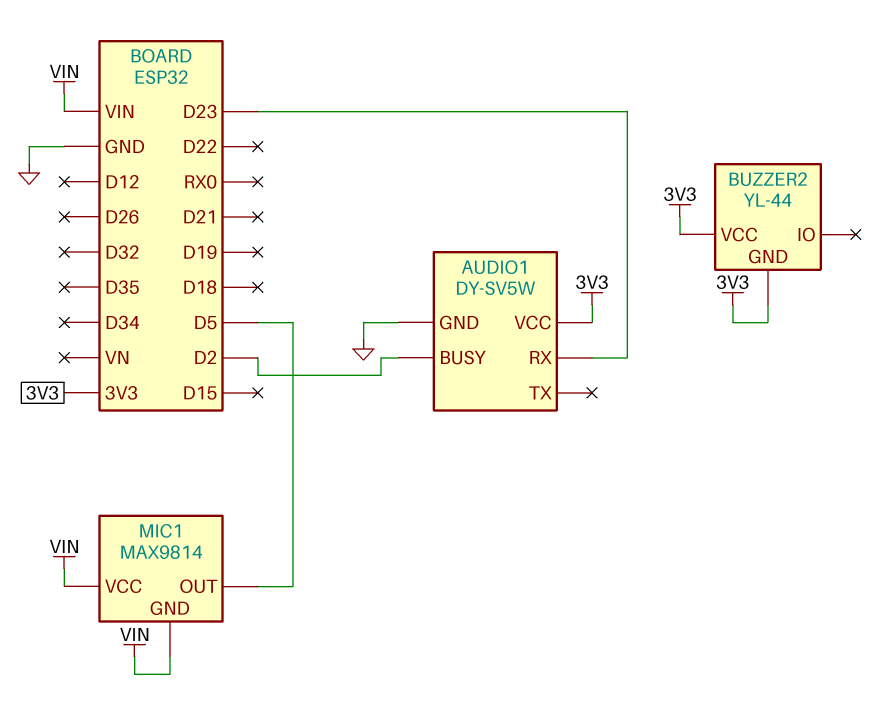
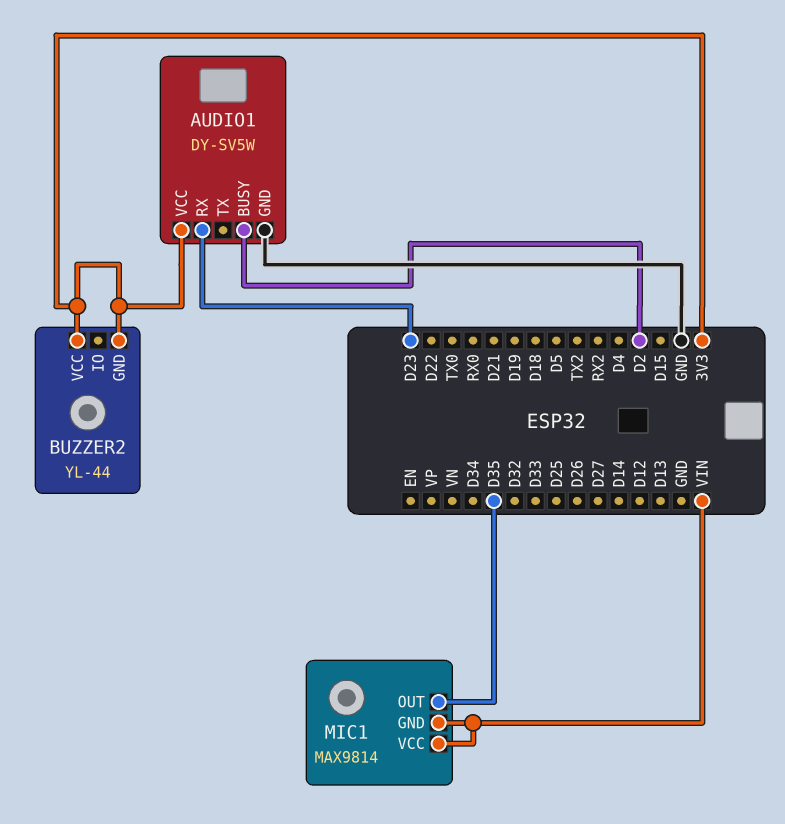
MIC1 pin OUT: D5 -> D35

